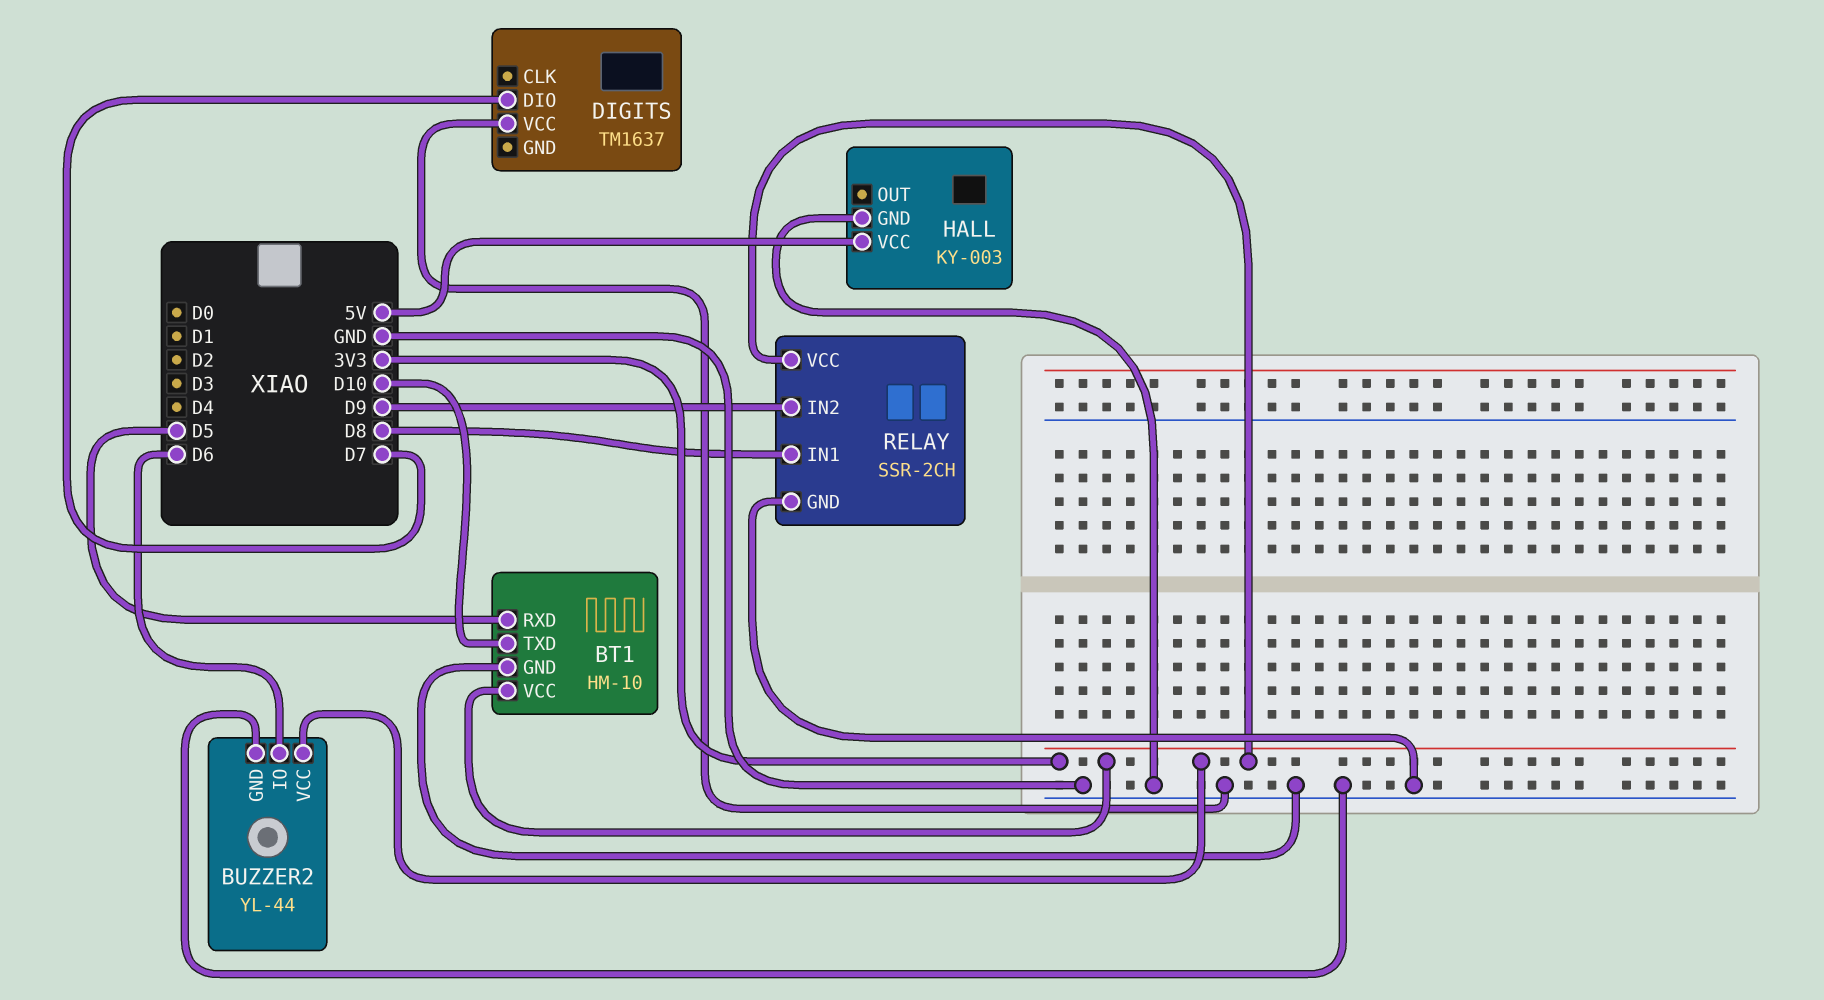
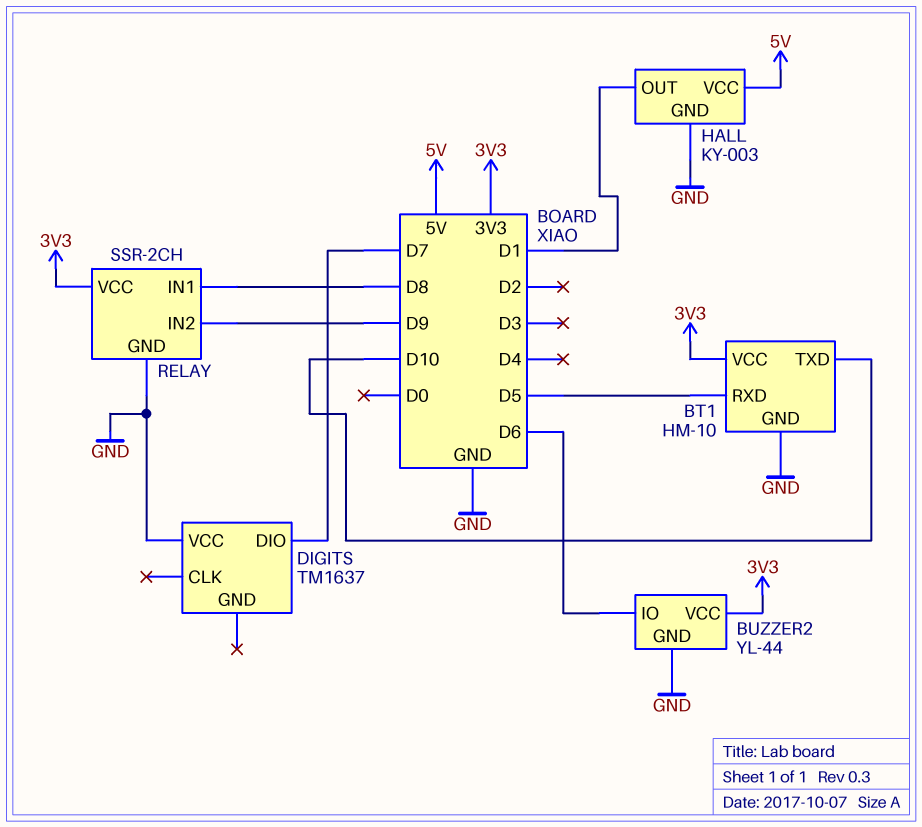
HALL pin OUT: none -> D1

